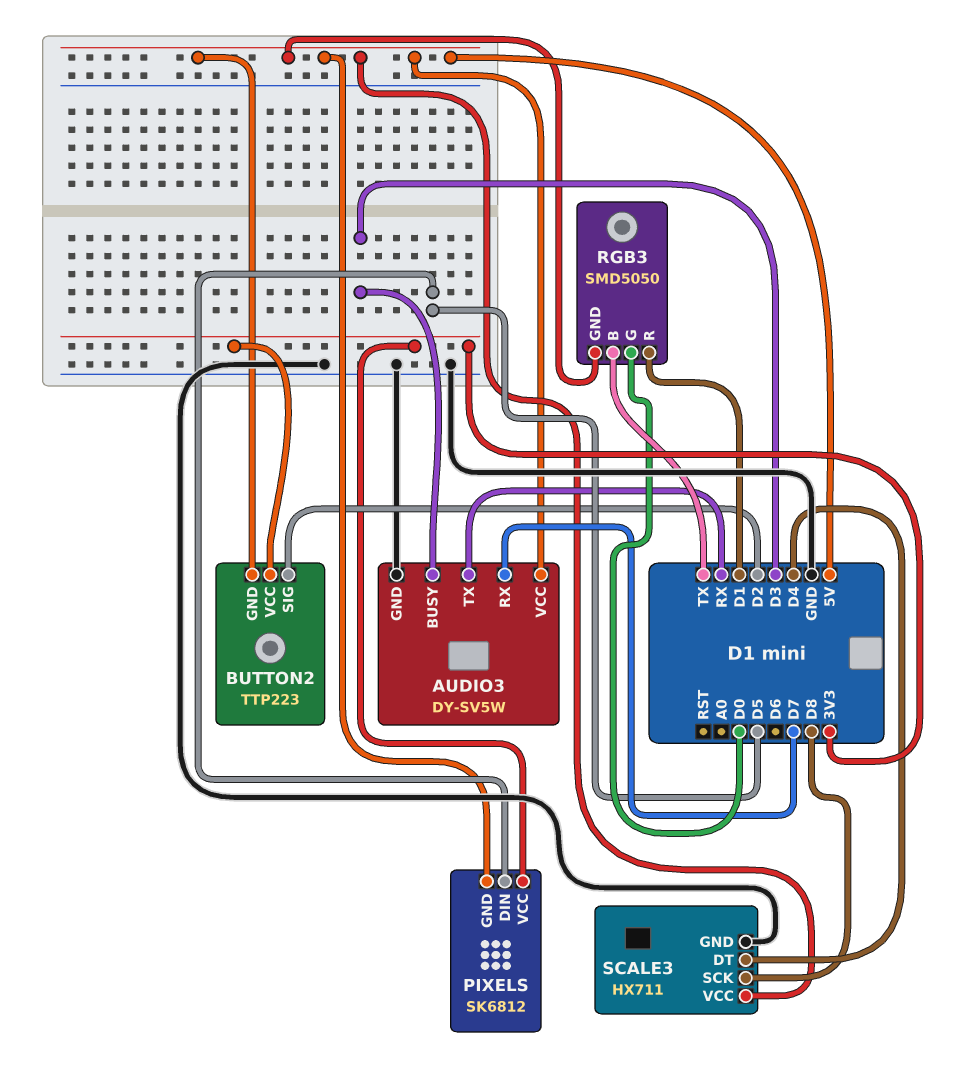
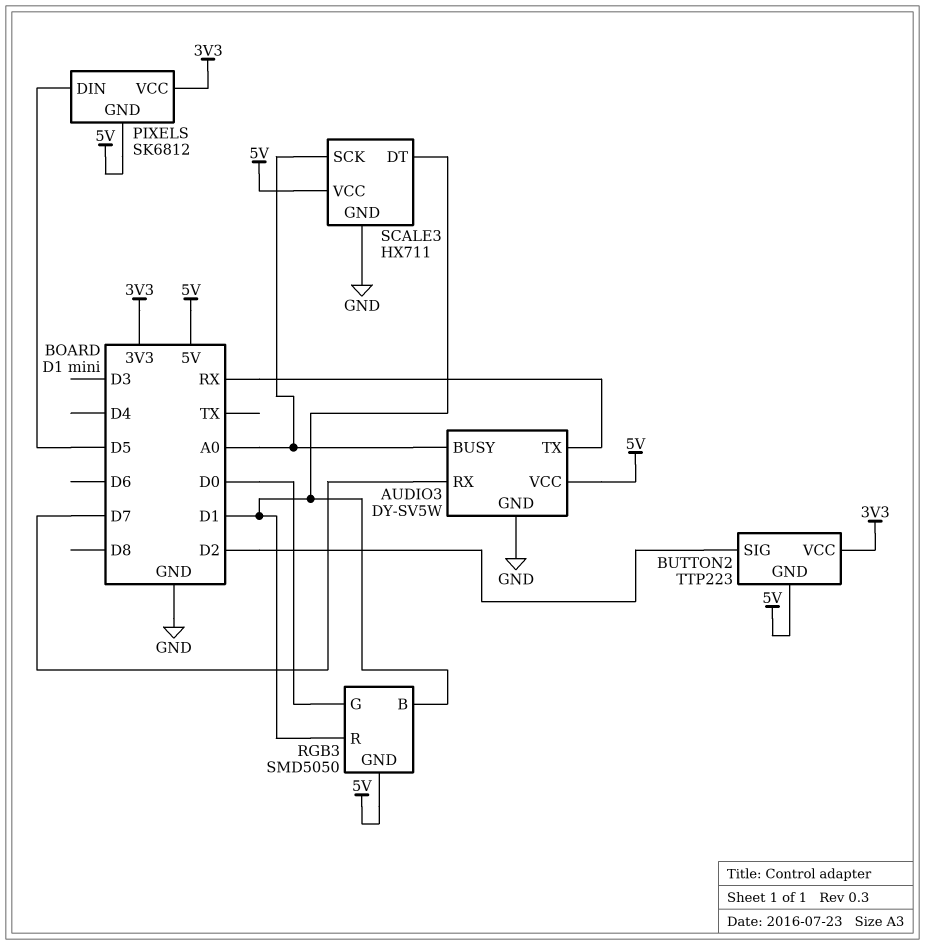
AUDIO3 pin BUSY: D3 -> A0
RGB3 pin B: TX -> D1
SCALE3 pin DT: D4 -> D1
SCALE3 pin SCK: D8 -> A0

